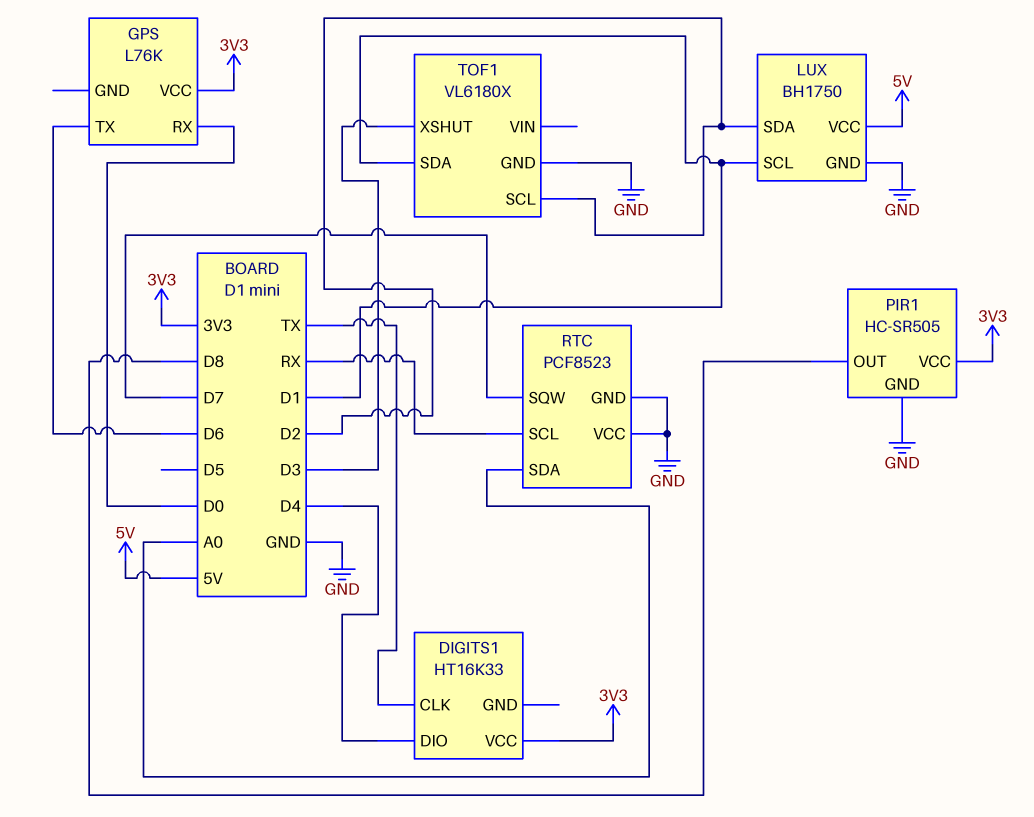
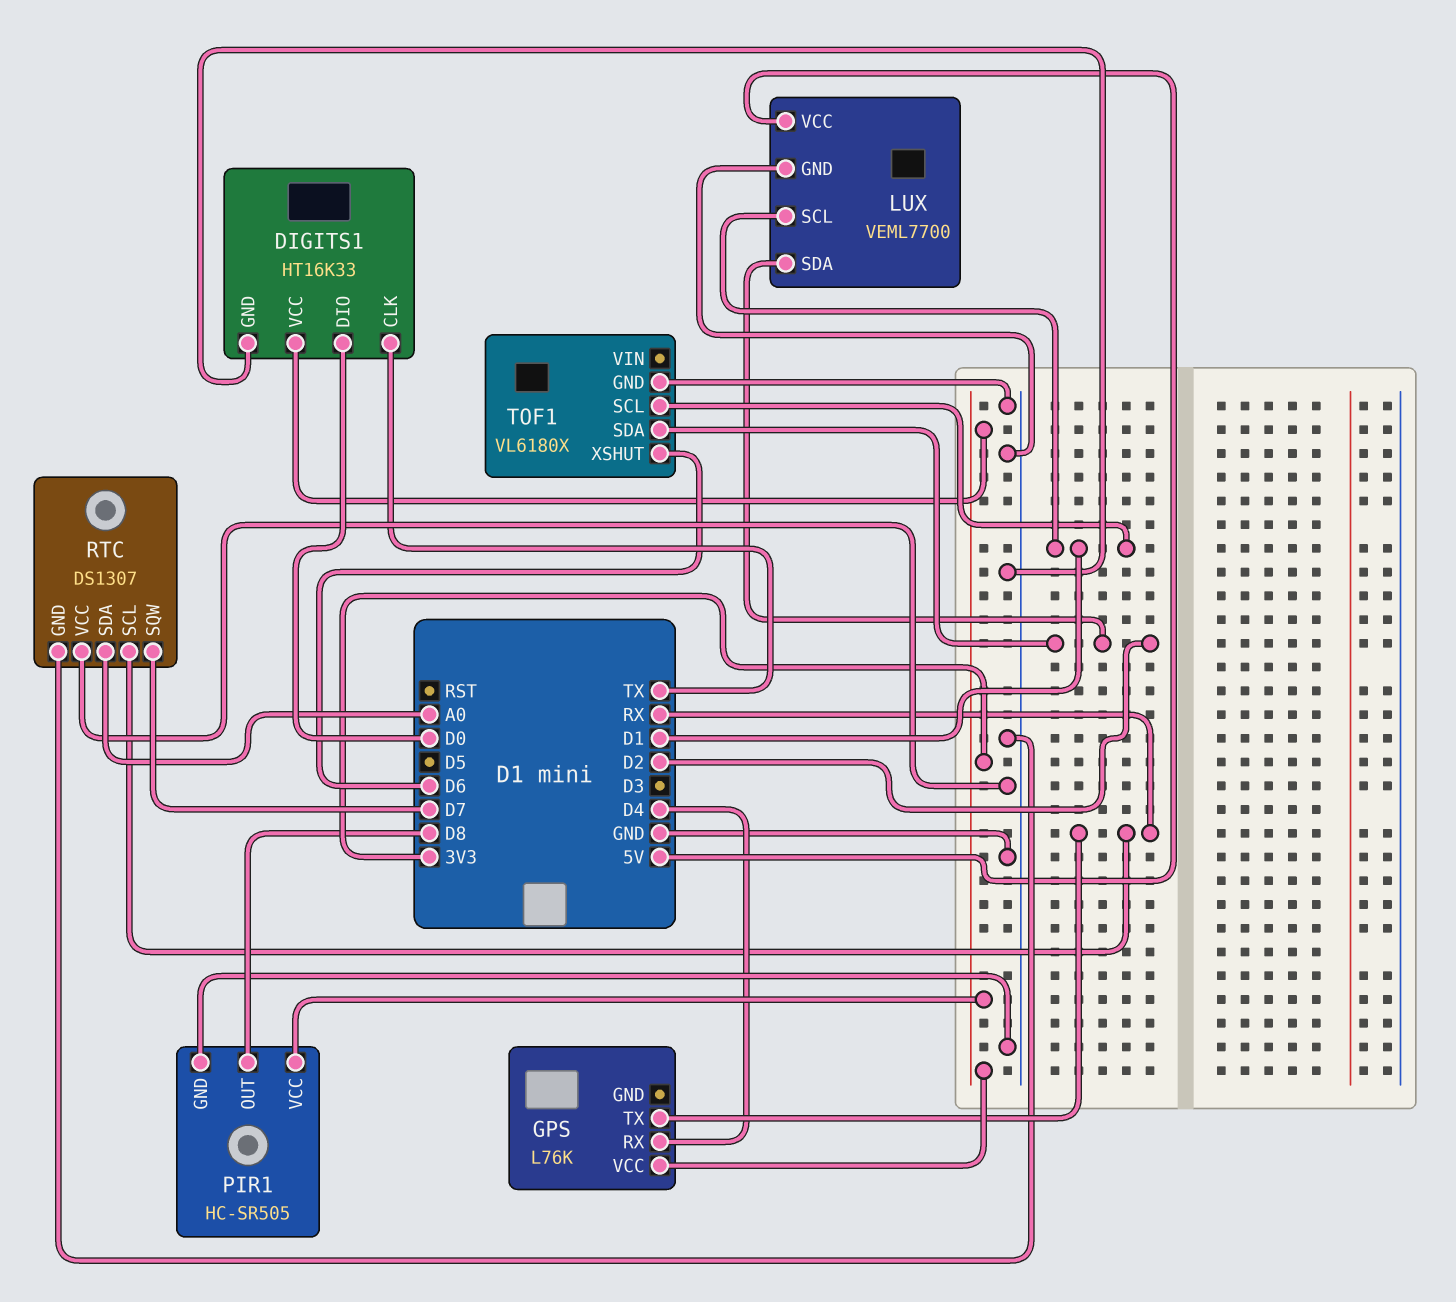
DIGITS1 pin DIO: D4 -> D0
DIGITS1 pin GND: none -> GND
GPS pin RX: D0 -> D4
GPS pin TX: D6 -> RX
LUX: BH1750 -> VEML7700
RTC: PCF8523 -> DS1307
TOF1 pin SCL: D2 -> D1
TOF1 pin SDA: D1 -> D2
TOF1 pin XSHUT: D3 -> D6

